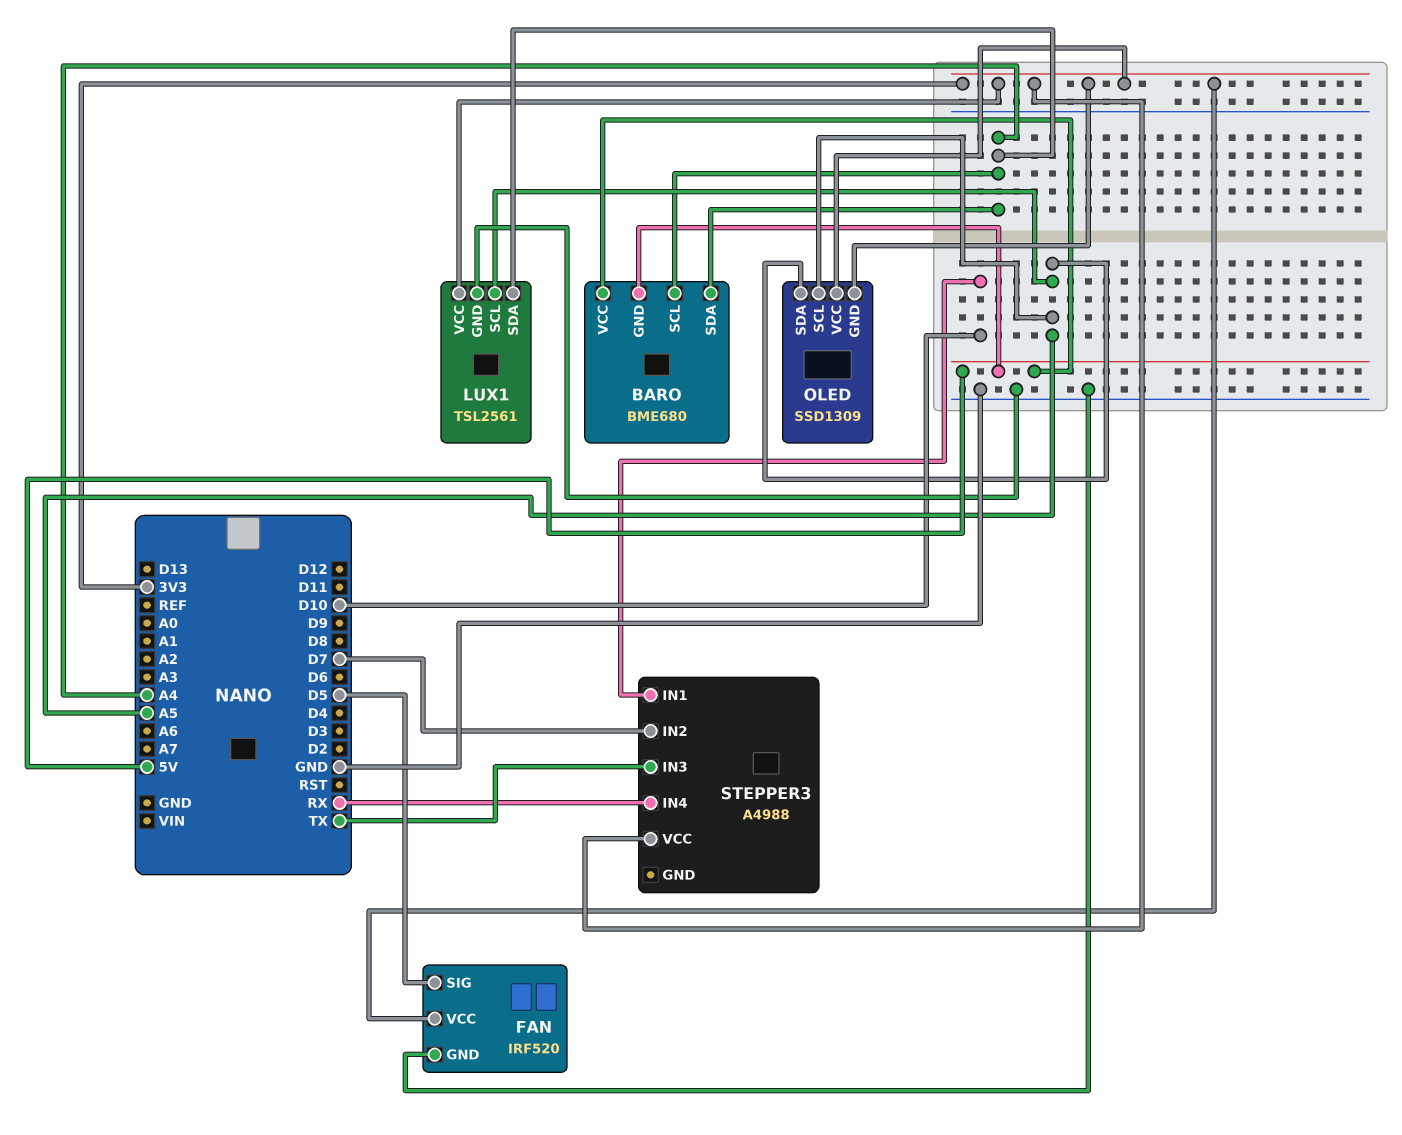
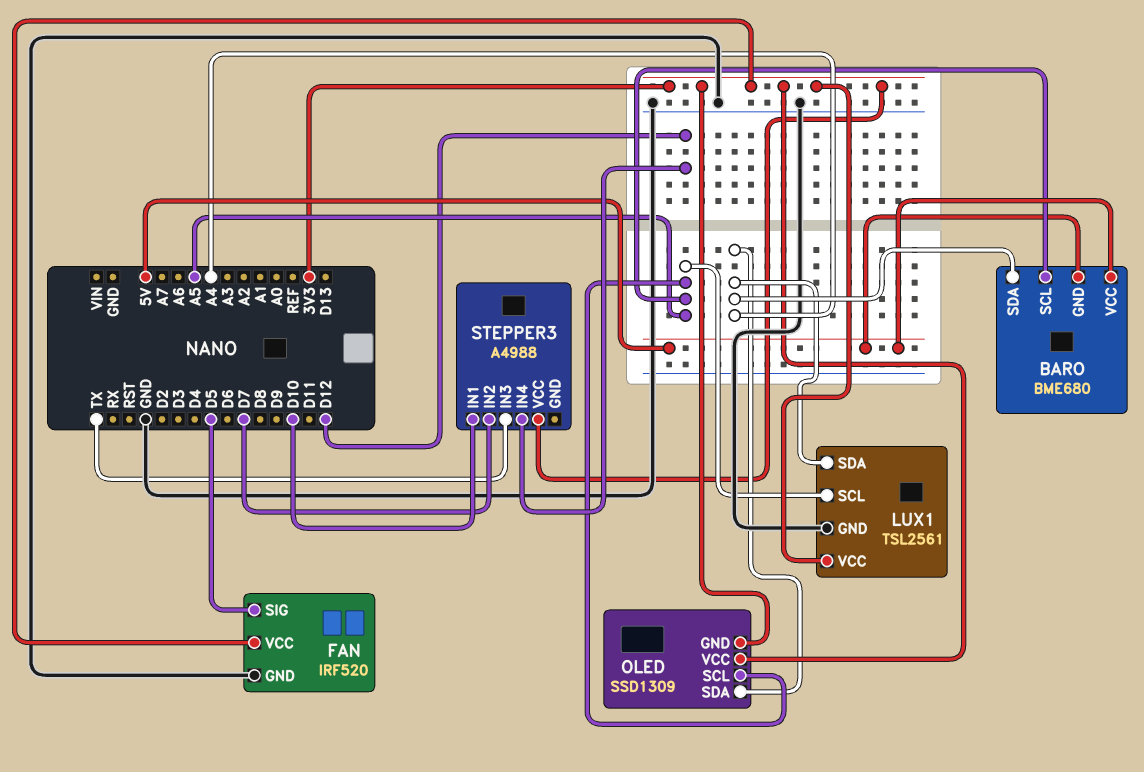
BARO pin SCL: A4 -> A5
OLED pin SDA: A5 -> A4
STEPPER3 pin IN4: RX -> D12

